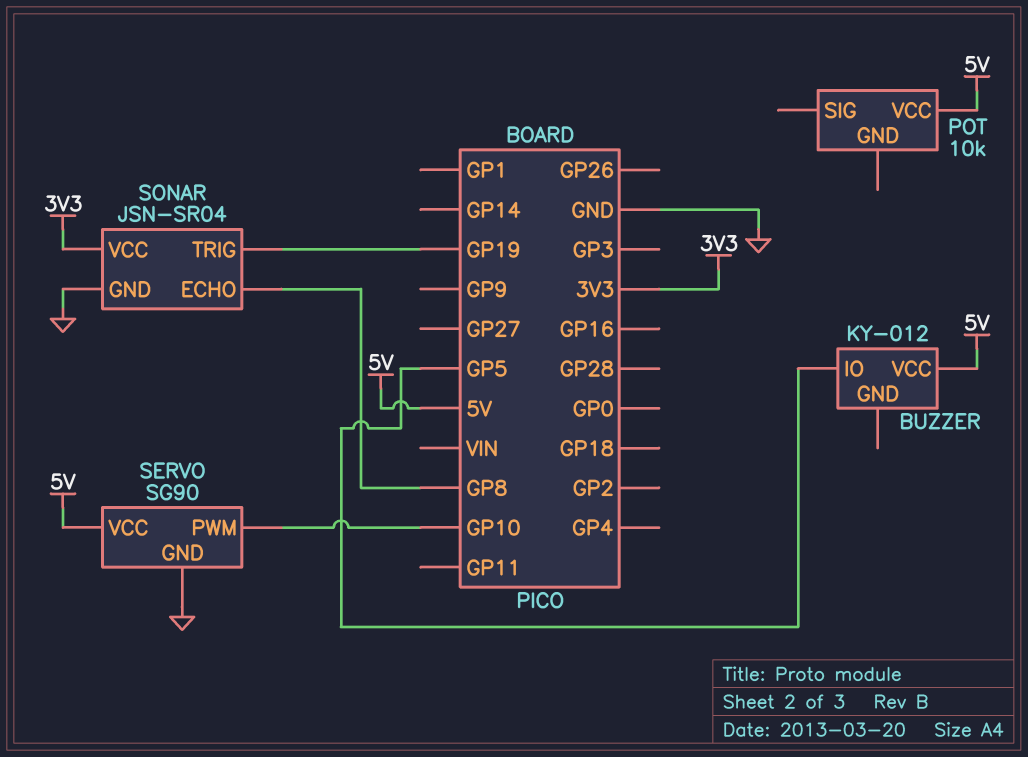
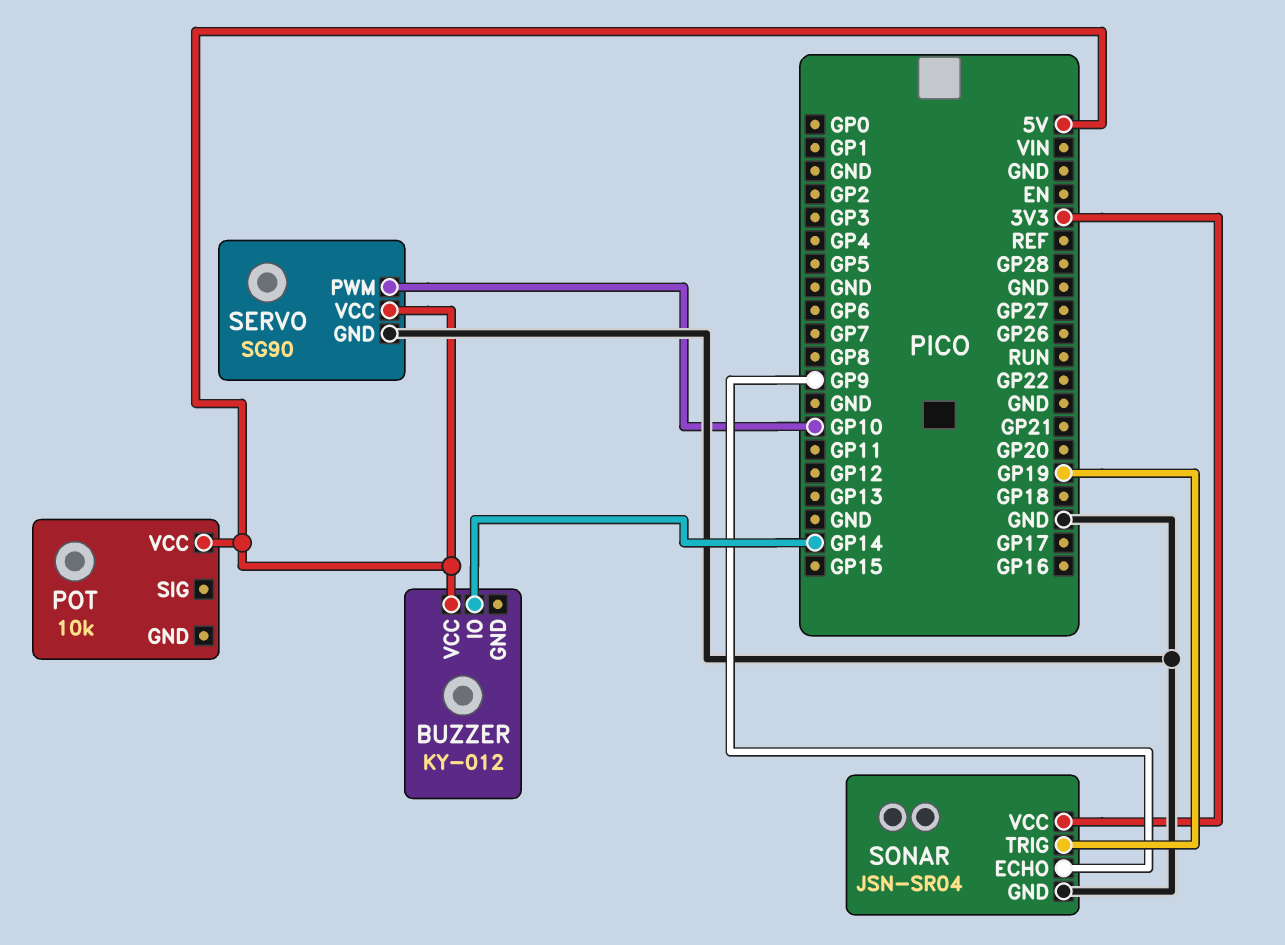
BUZZER pin IO: GP5 -> GP14
SONAR pin ECHO: GP8 -> GP9

